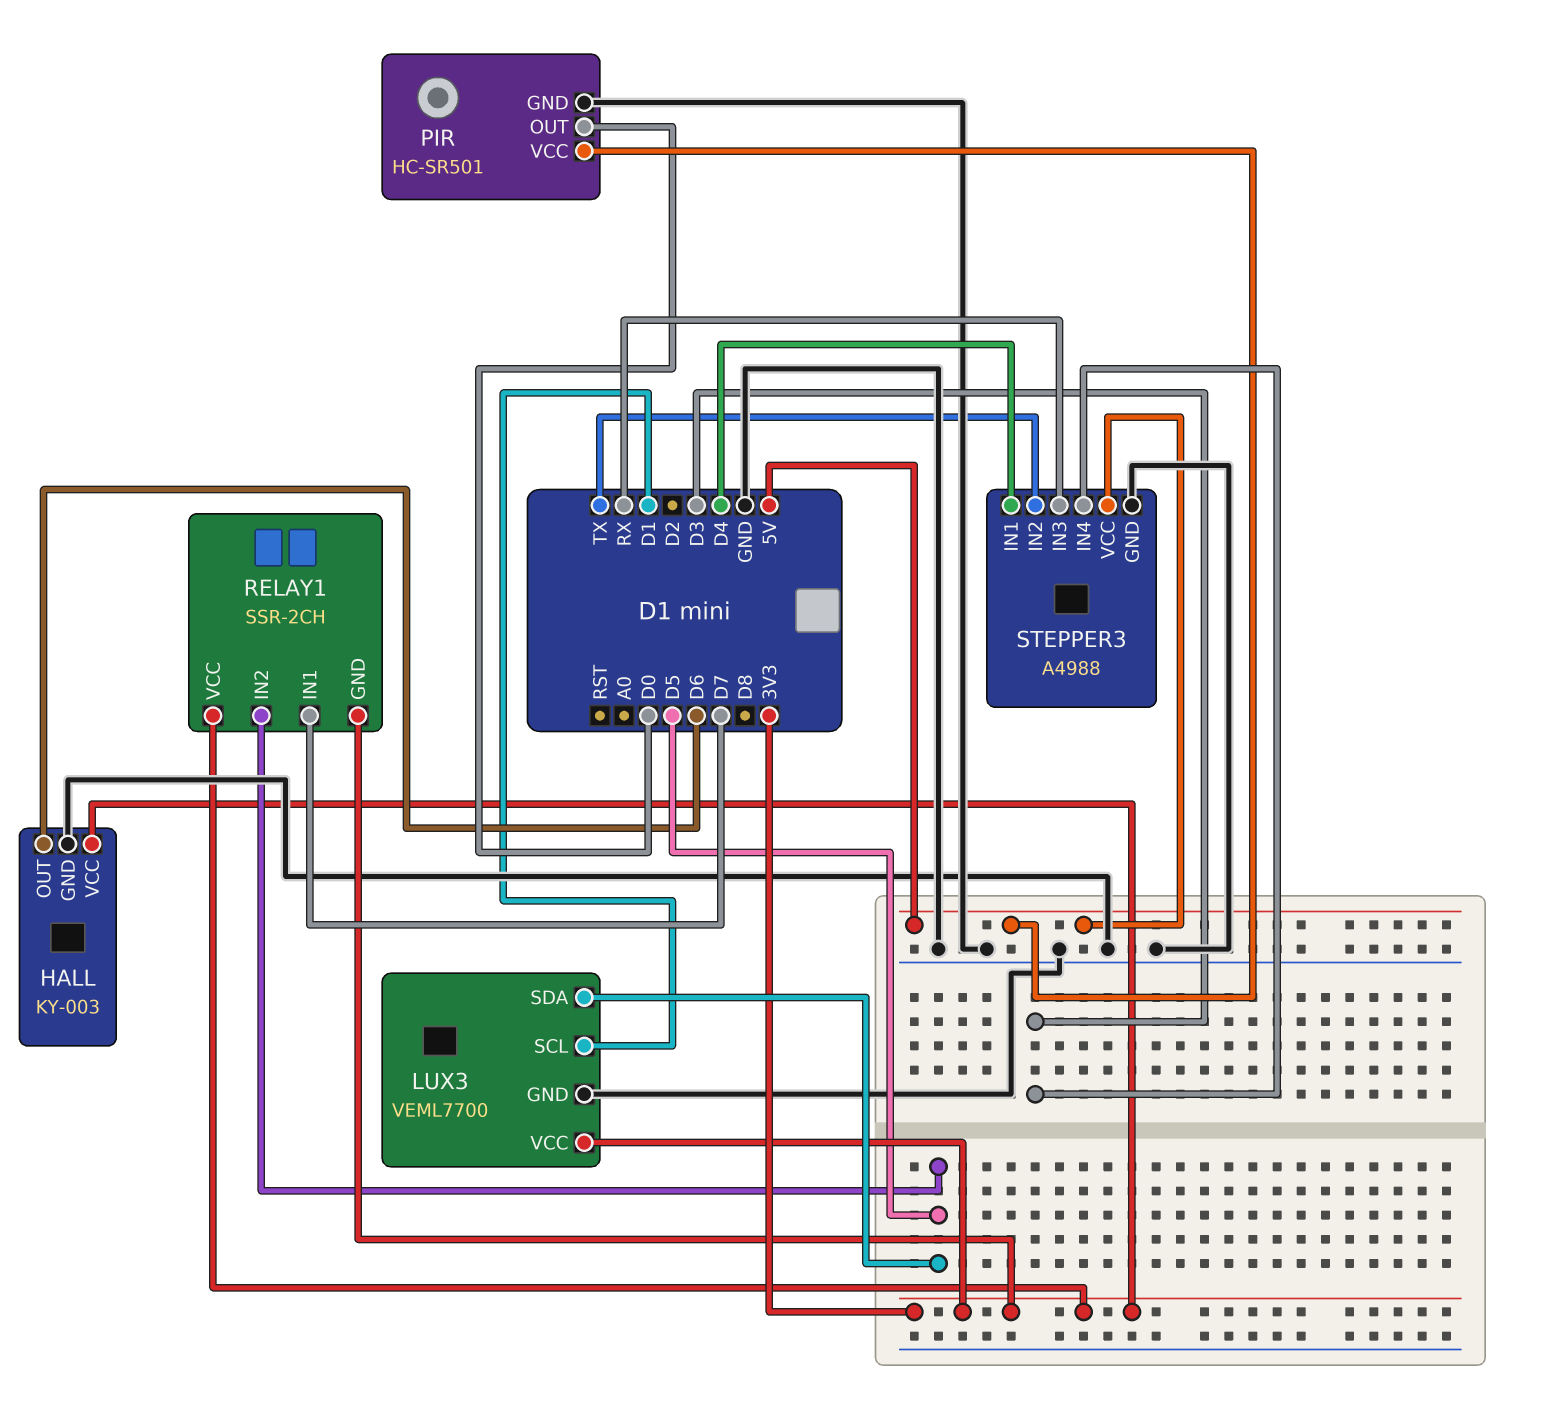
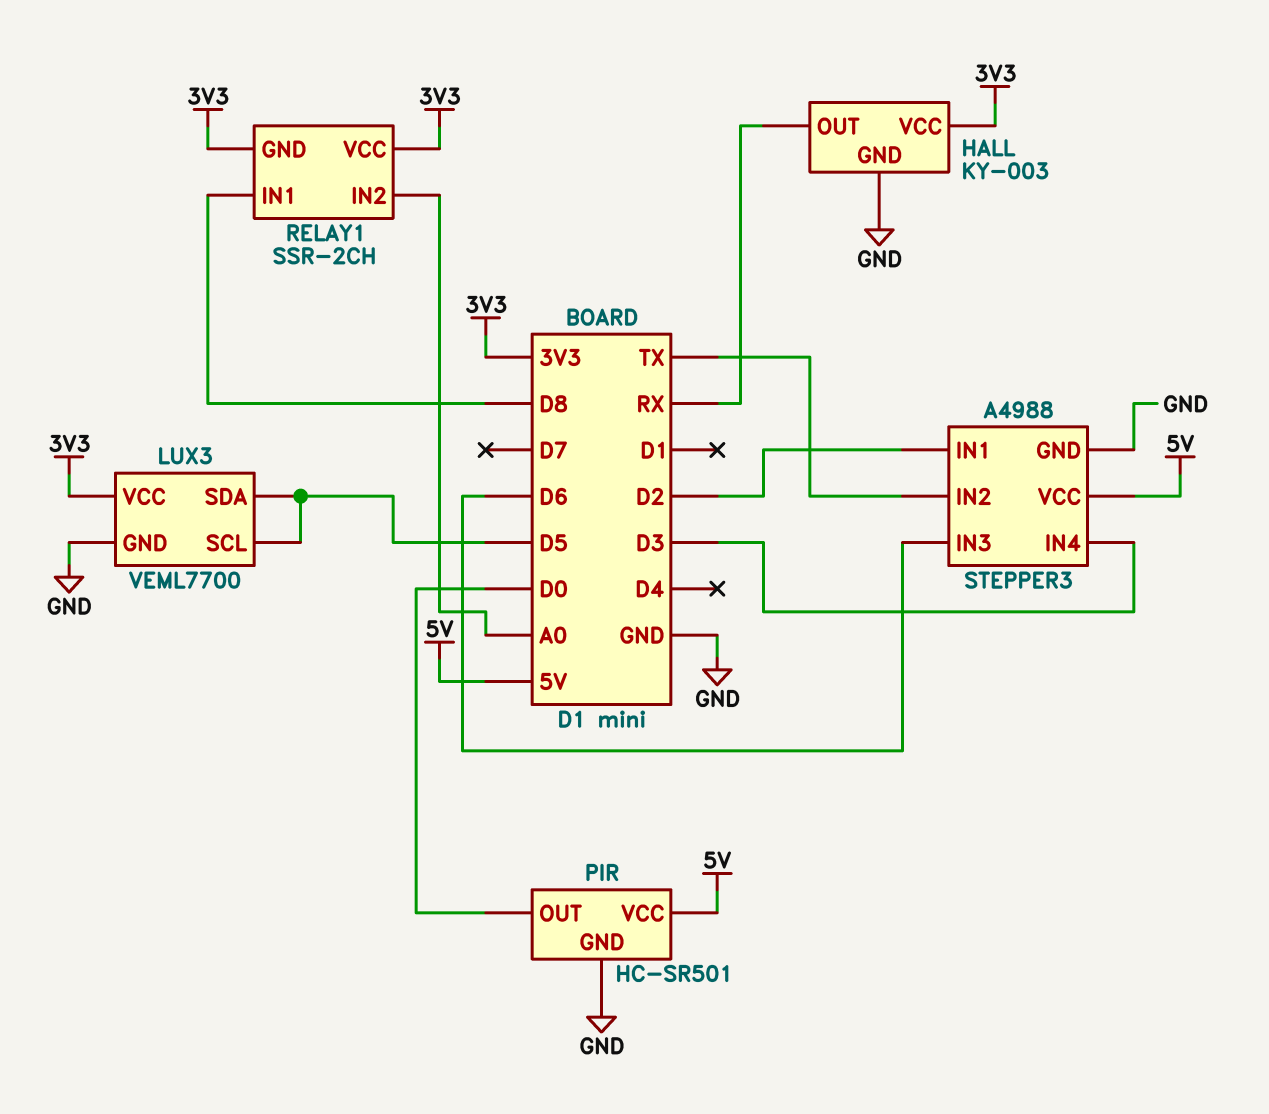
HALL pin OUT: D6 -> RX
LUX3 pin SCL: D1 -> D5
RELAY1 pin IN1: D7 -> D8
RELAY1 pin IN2: D5 -> A0
STEPPER3 pin IN1: D4 -> D2
STEPPER3 pin IN3: RX -> D6

